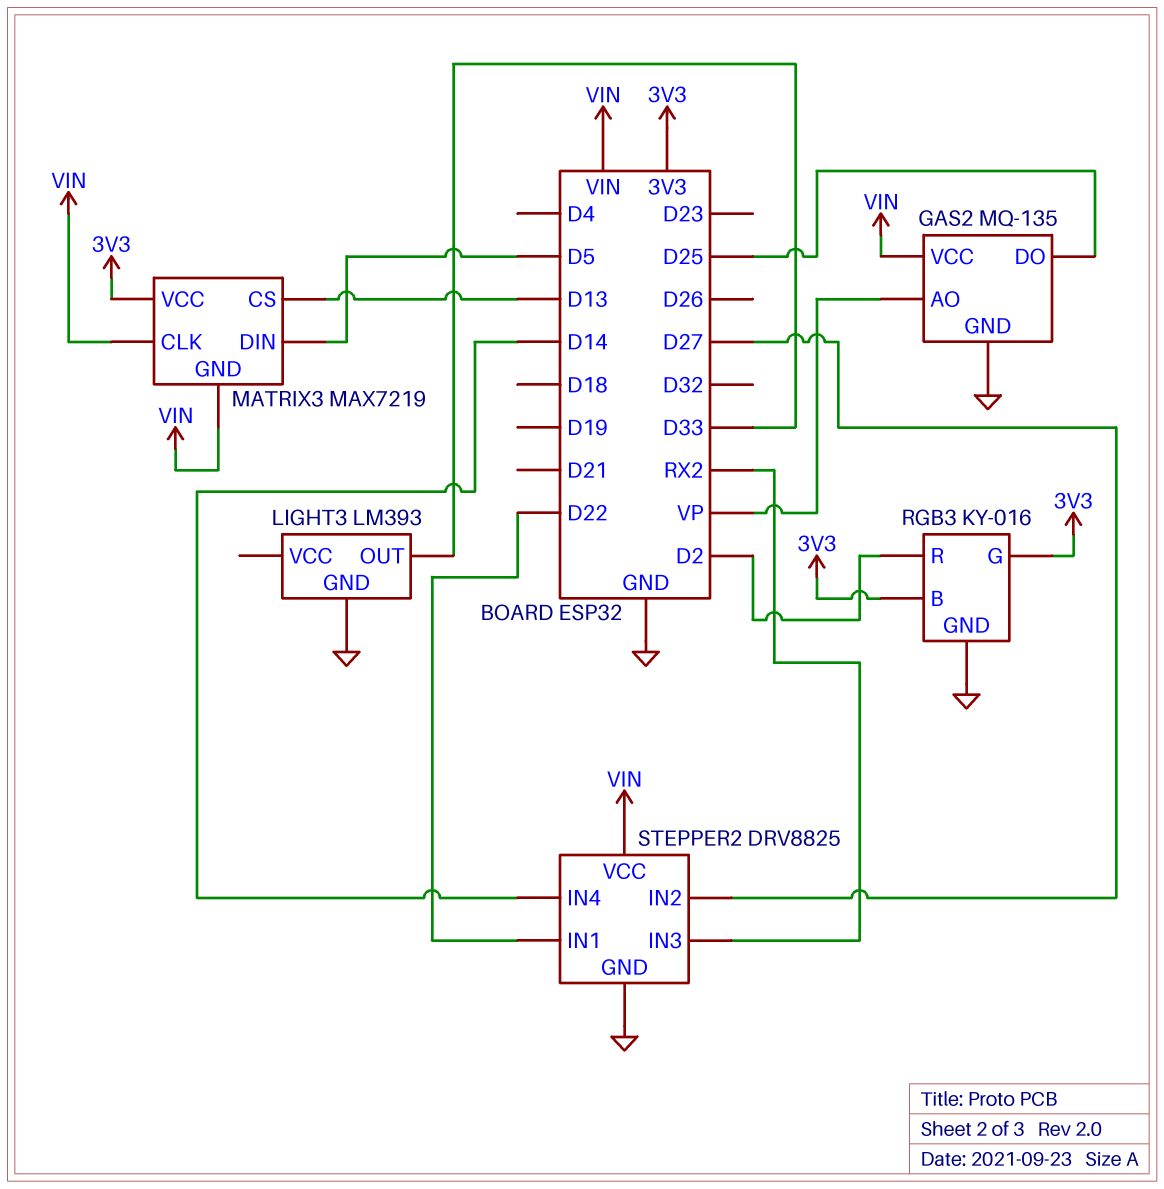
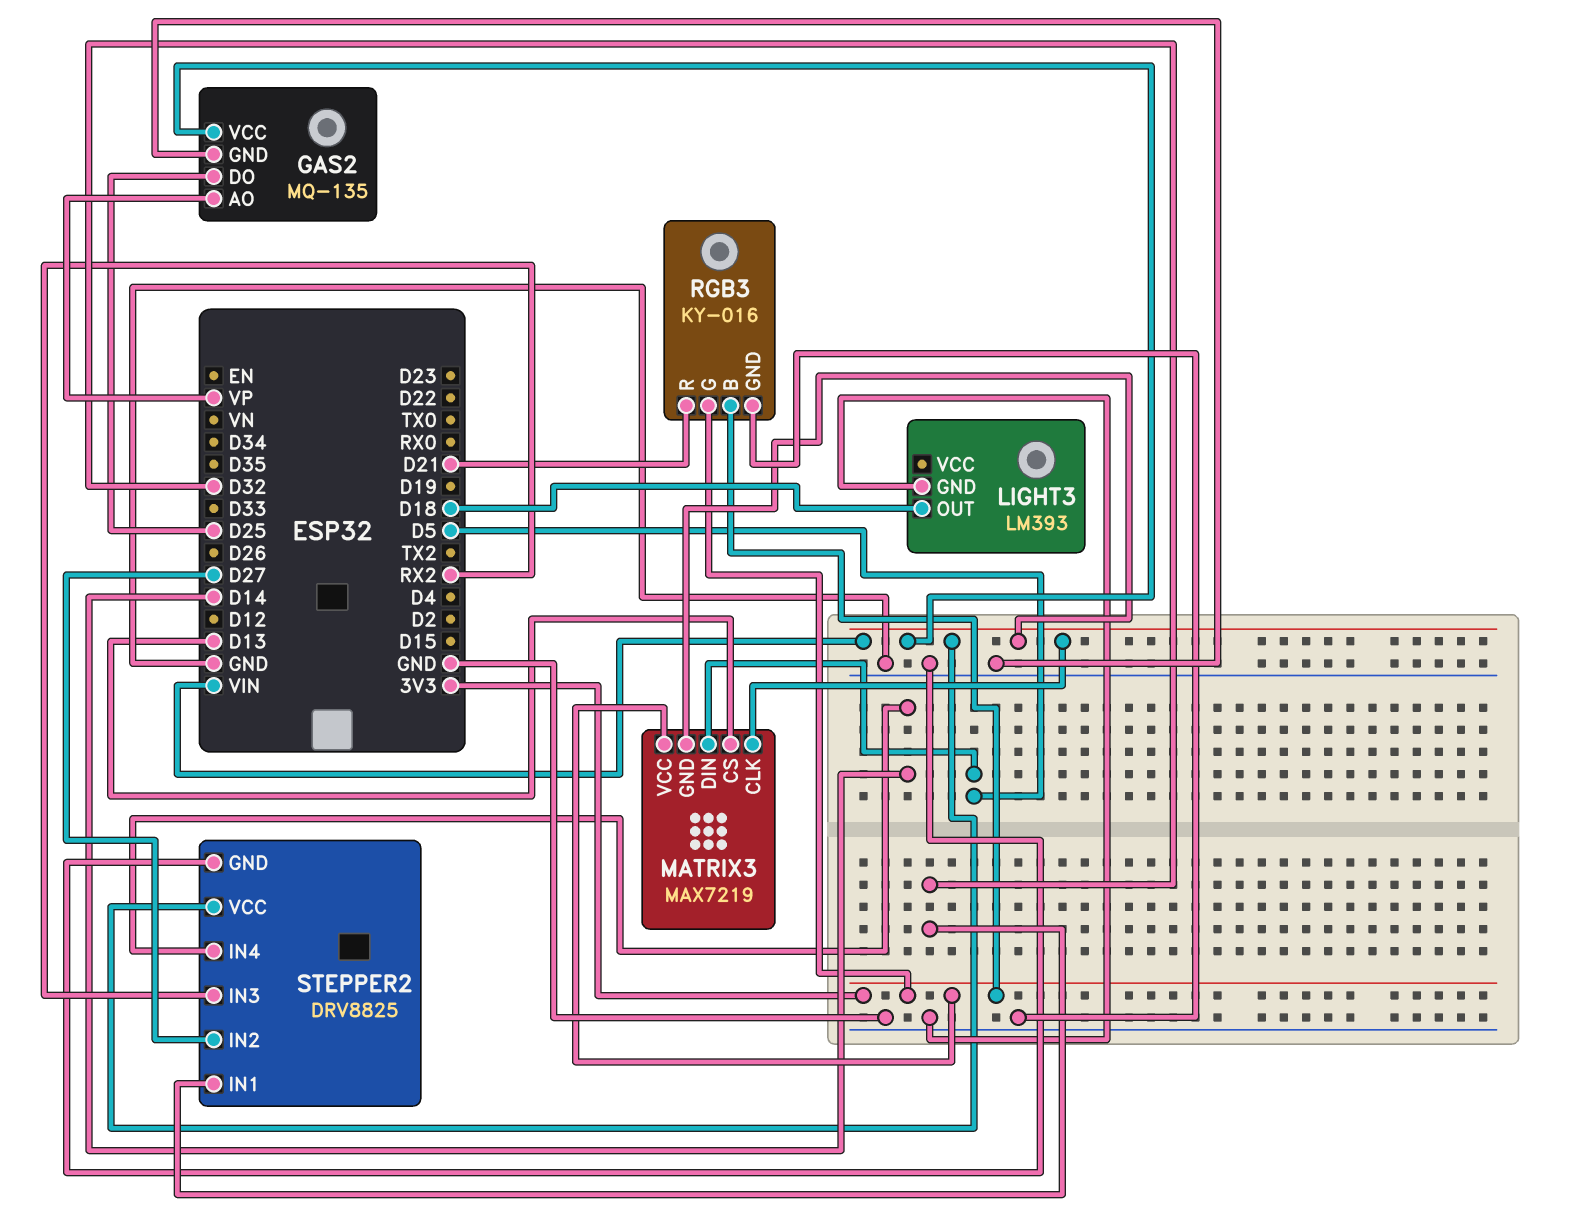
LIGHT3 pin OUT: D33 -> D18
RGB3 pin R: D2 -> D21
STEPPER2 pin IN1: D22 -> D32

